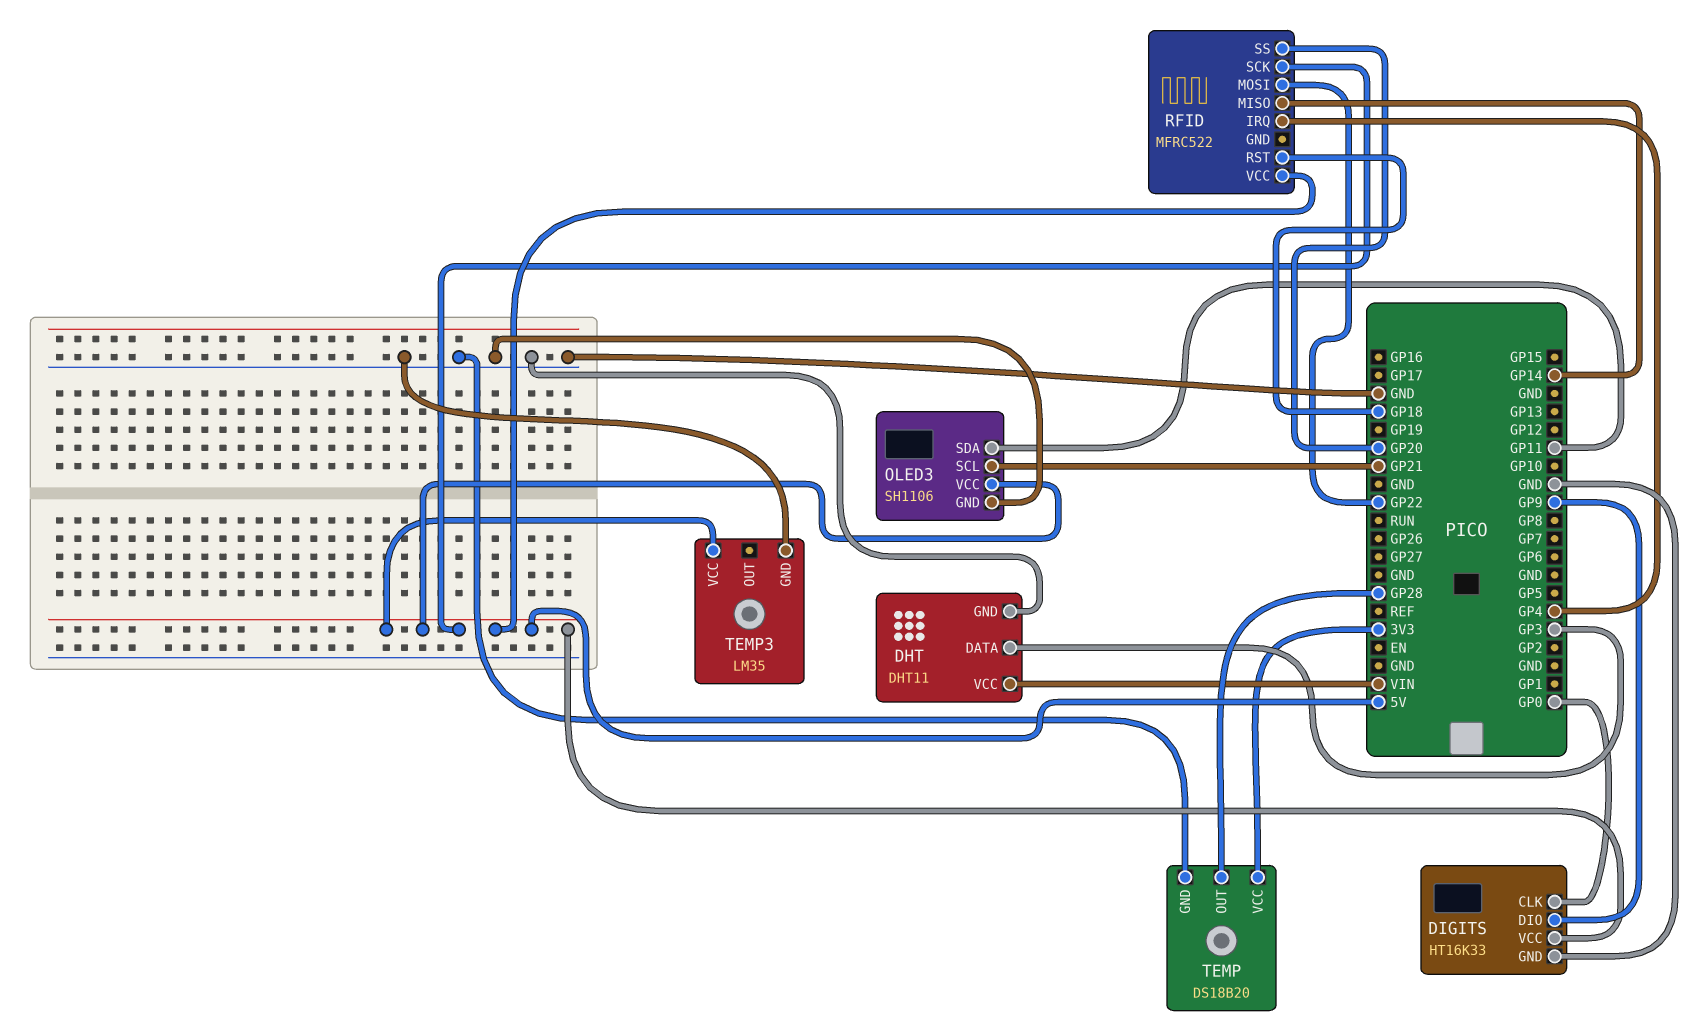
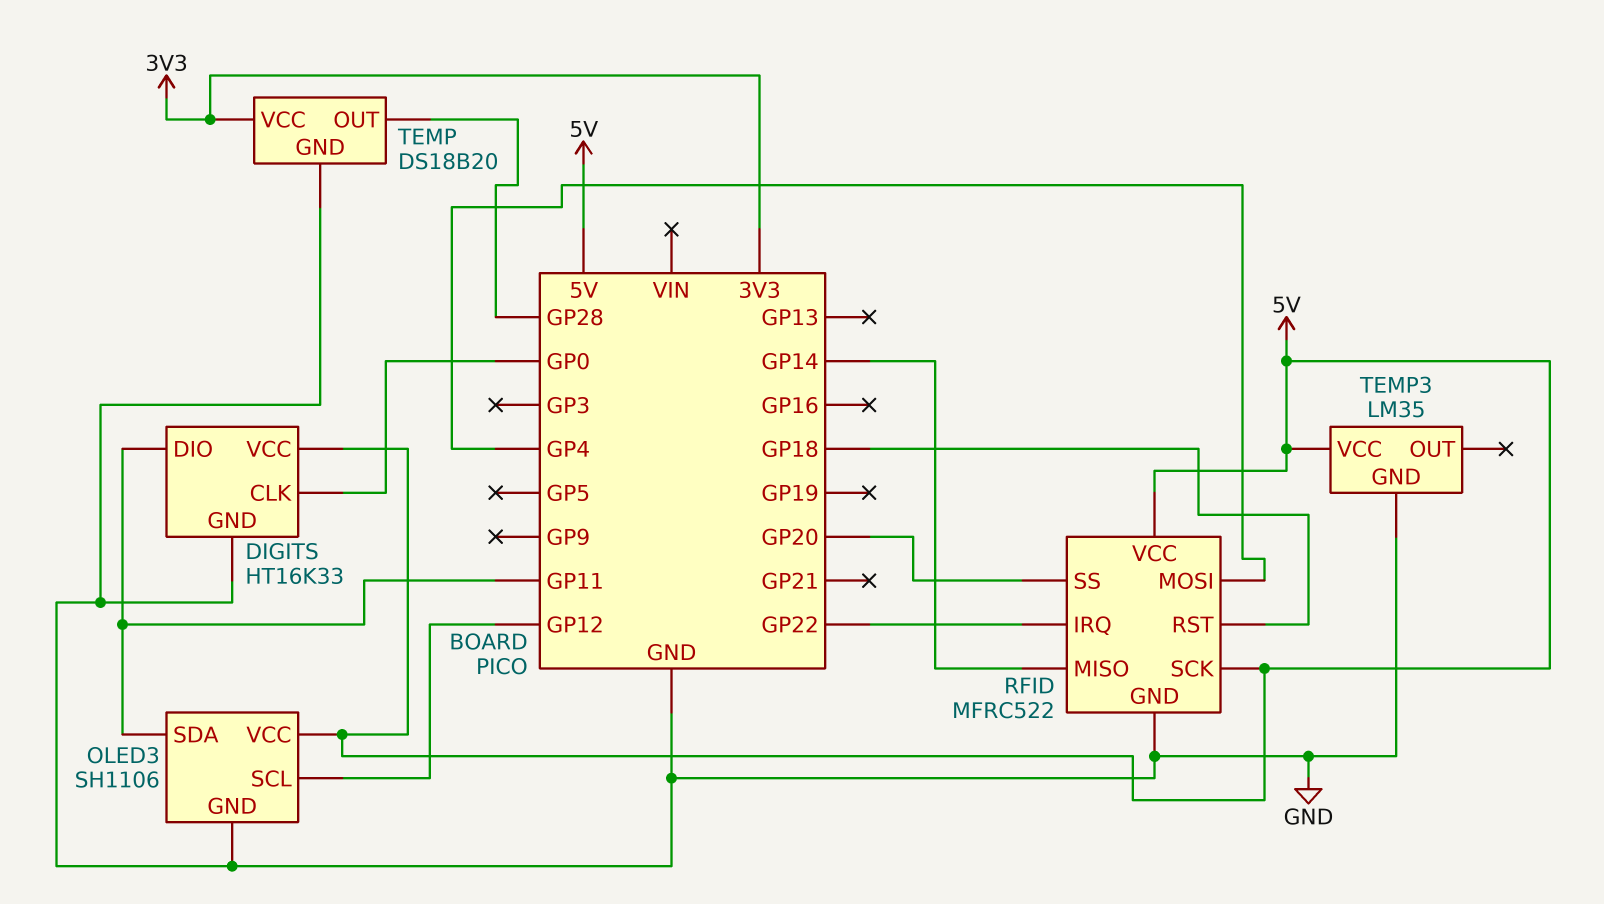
DHT: DHT11 -> none
DHT pin DATA: GP3 -> none
DHT pin GND: GND -> none
DHT pin VCC: VIN -> none
DIGITS pin DIO: GP9 -> GP11
OLED3 pin SCL: GP21 -> GP12
RFID pin GND: none -> GND
RFID pin IRQ: GP4 -> GP22
RFID pin MOSI: GP22 -> GP4

